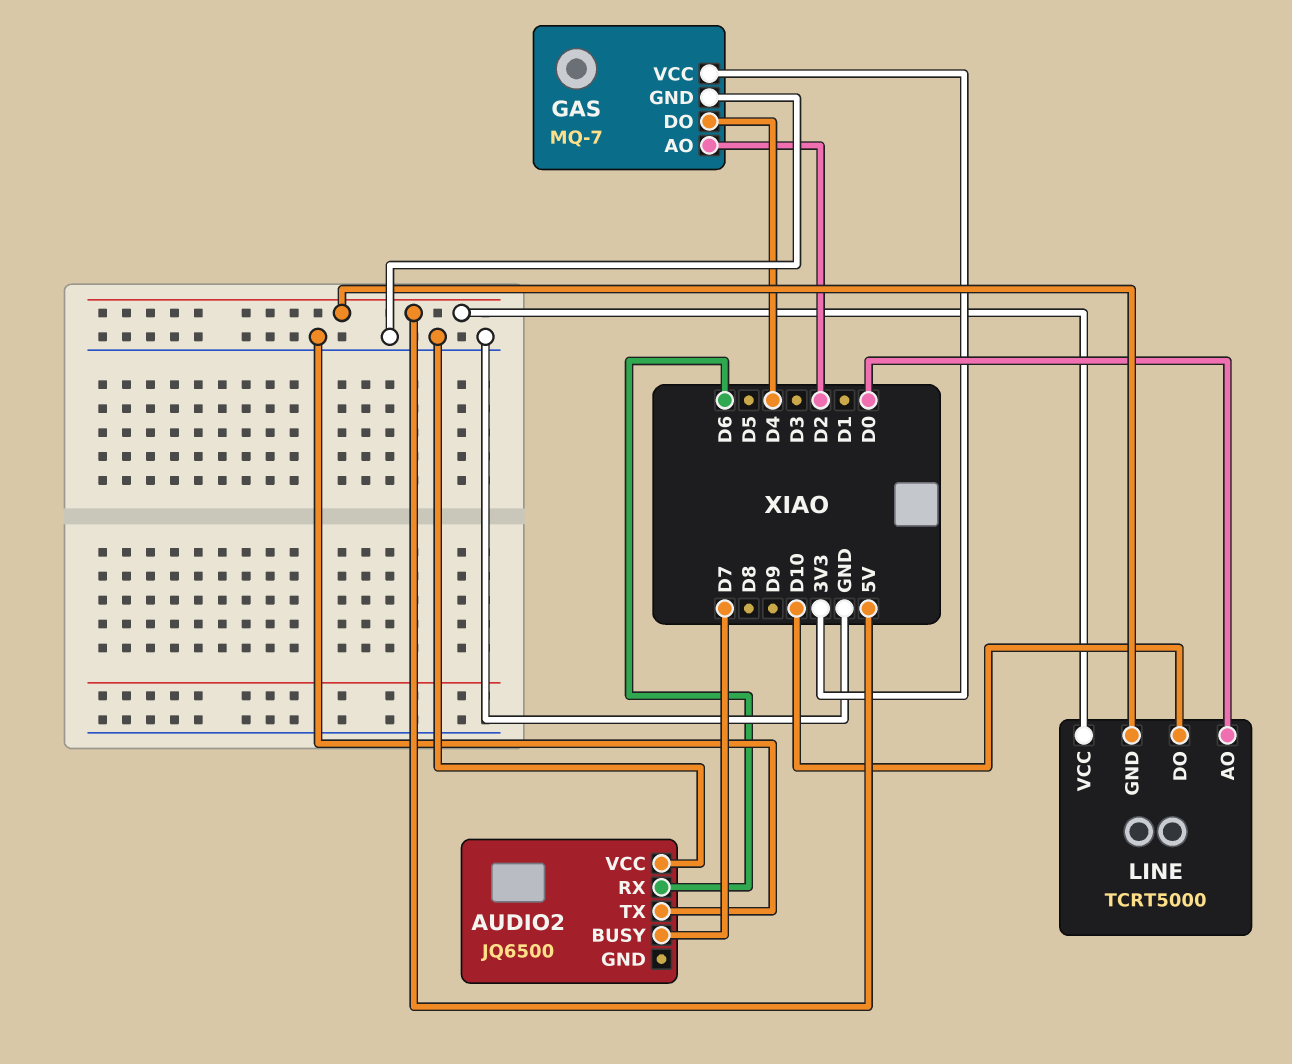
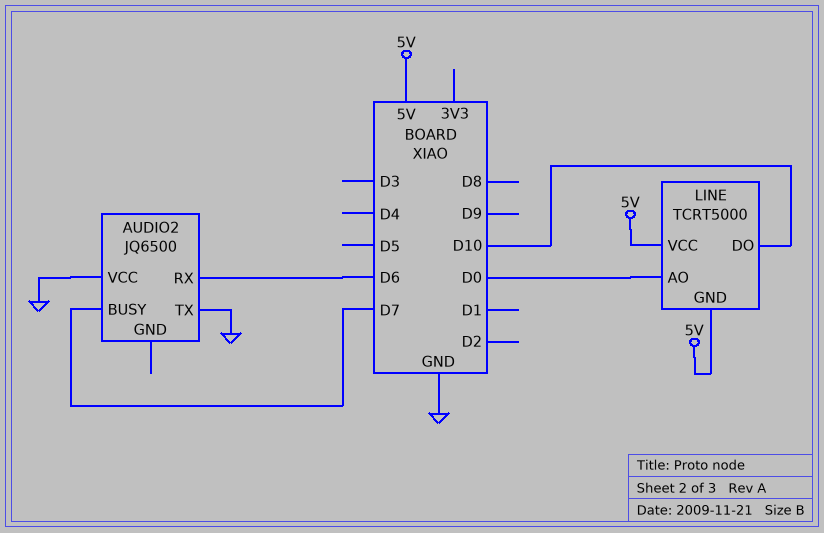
GAS: MQ-7 -> none
GAS pin AO: D2 -> none
GAS pin DO: D4 -> none
GAS pin GND: GND -> none
GAS pin VCC: 3V3 -> none

